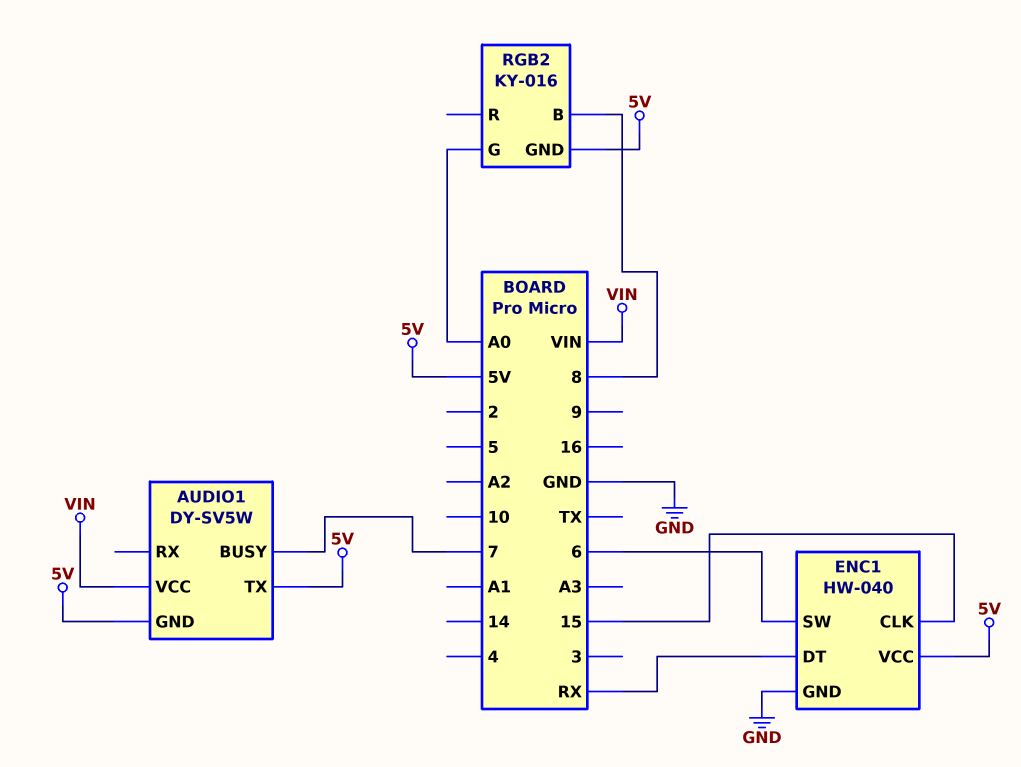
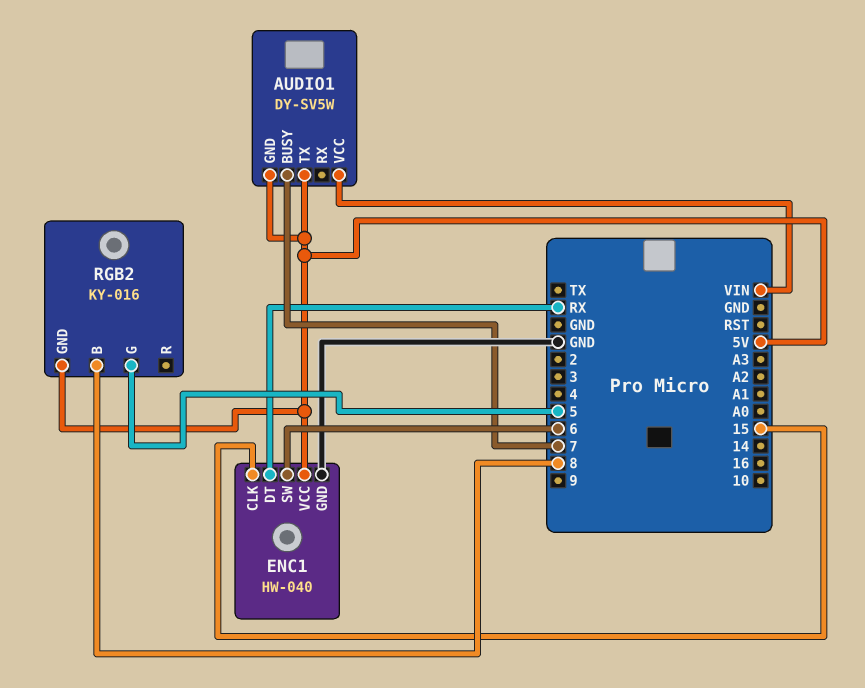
RGB2 pin G: A0 -> 5

